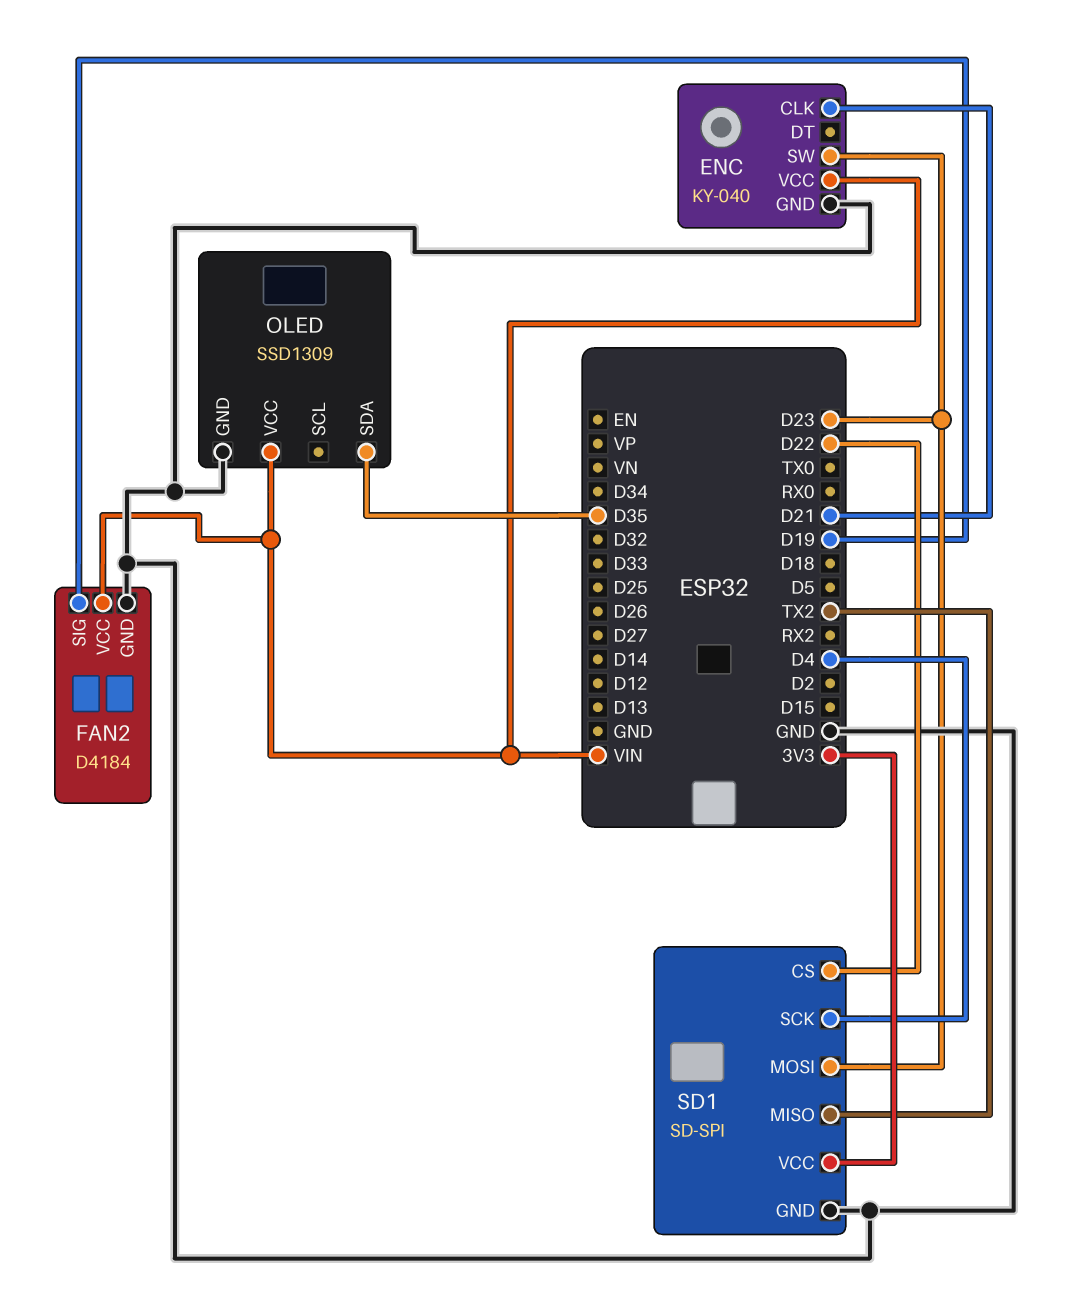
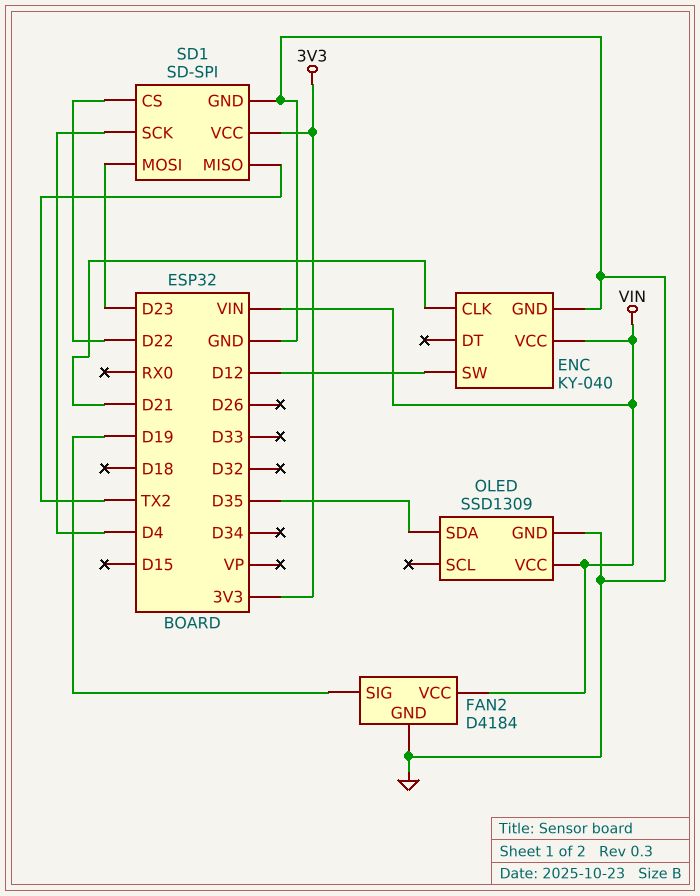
ENC pin SW: D23 -> D12

